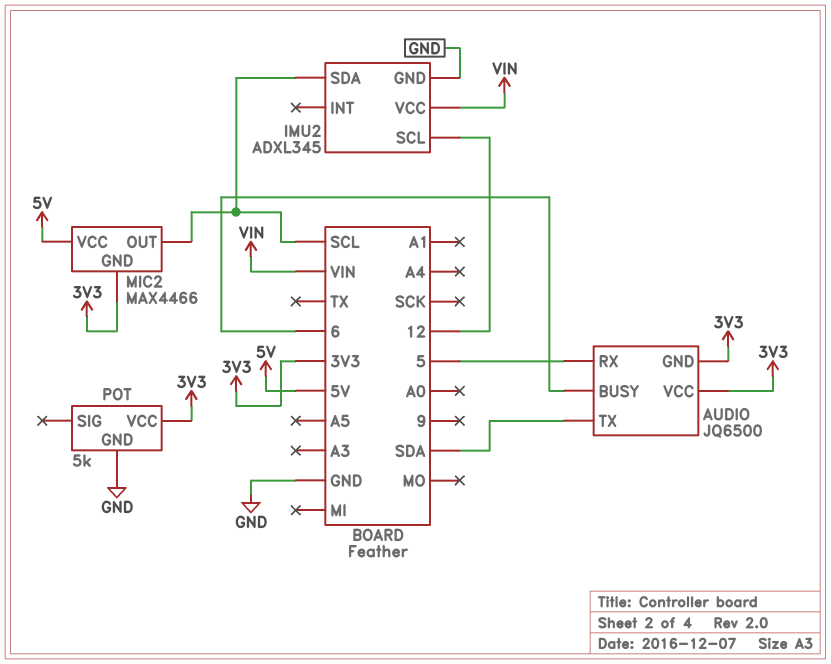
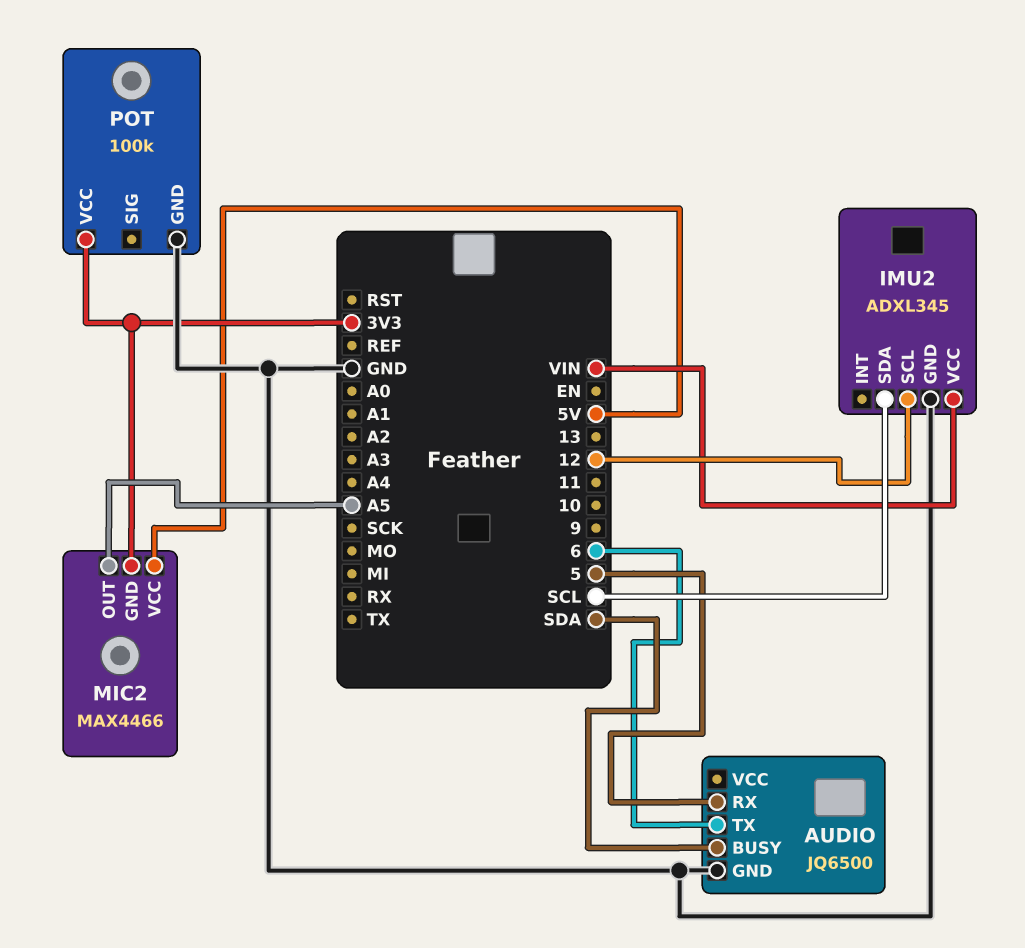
AUDIO pin BUSY: 6 -> SDA
AUDIO pin GND: 3V3 -> GND
AUDIO pin TX: SDA -> 6
AUDIO pin VCC: 3V3 -> none
MIC2 pin OUT: SCL -> A5
POT: 5k -> 100k

